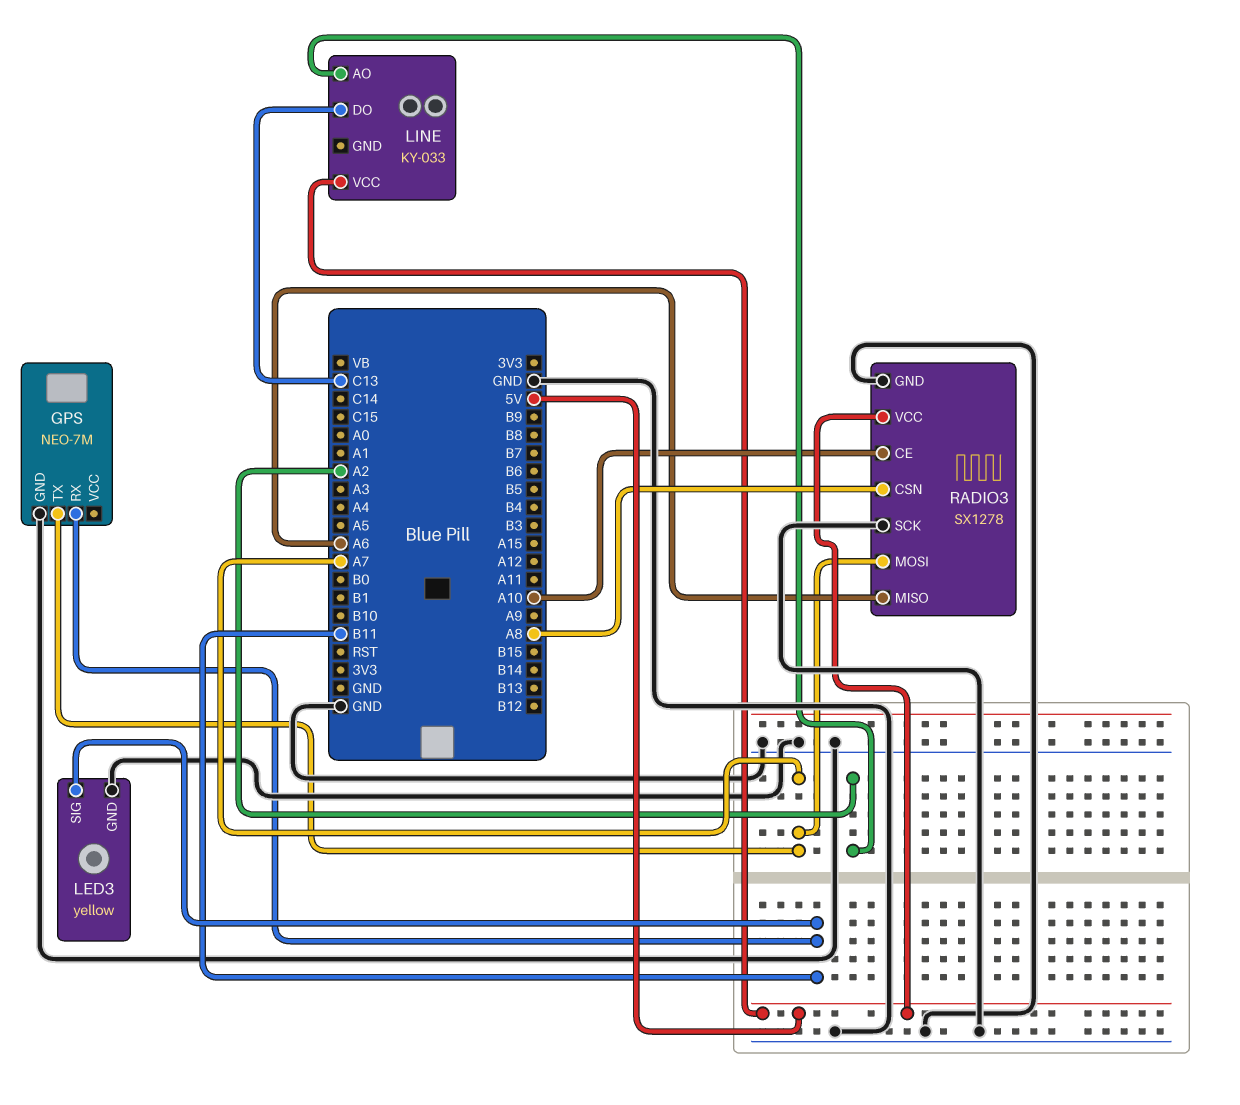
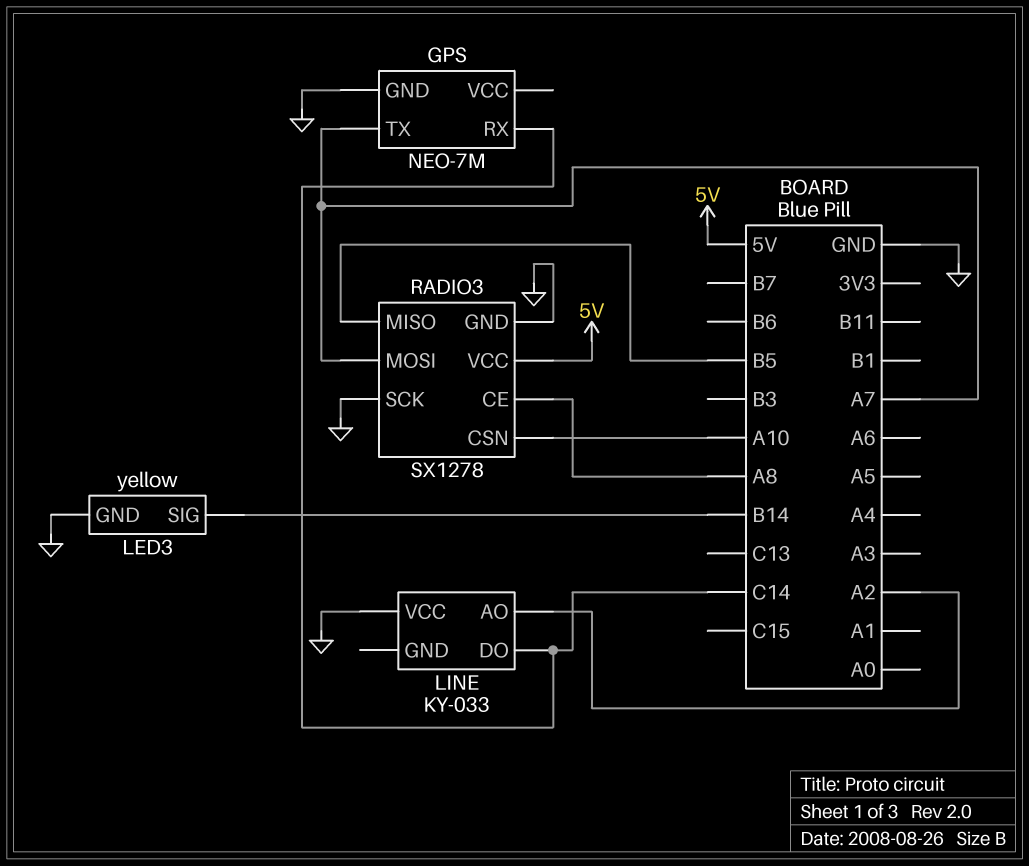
GPS pin RX: B11 -> C14
LED3 pin SIG: B11 -> B14
LINE pin DO: C13 -> C14
LINE pin VCC: 5V -> GND
RADIO3 pin CE: A10 -> A8
RADIO3 pin CSN: A8 -> A10
RADIO3 pin MISO: A6 -> B5

